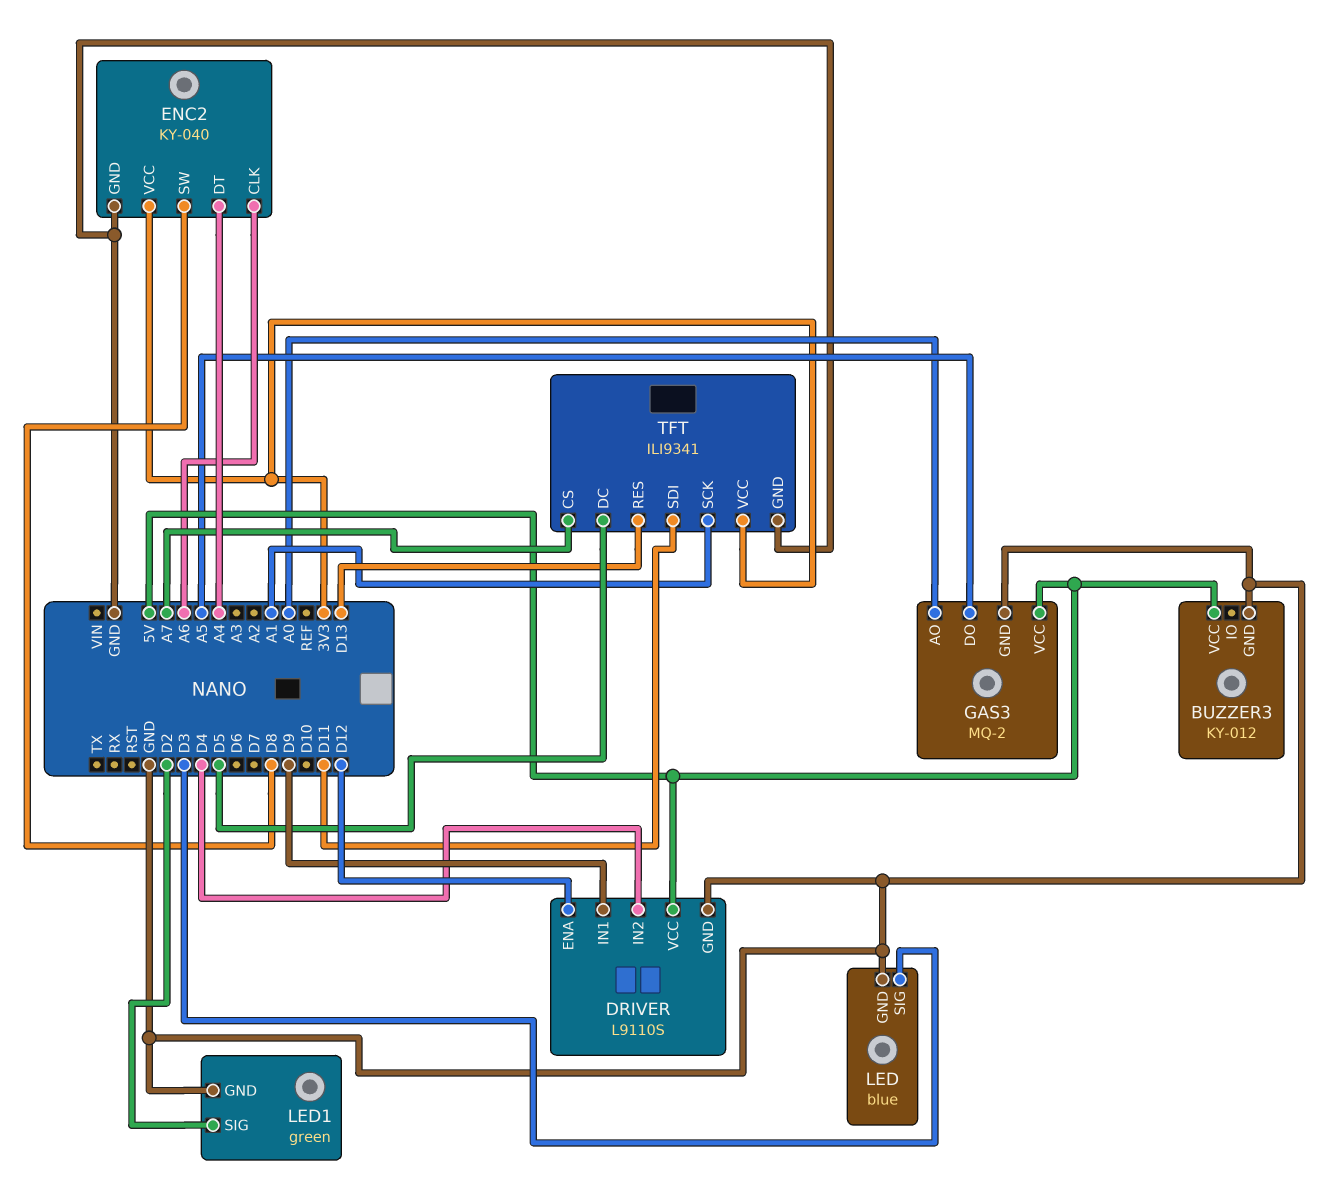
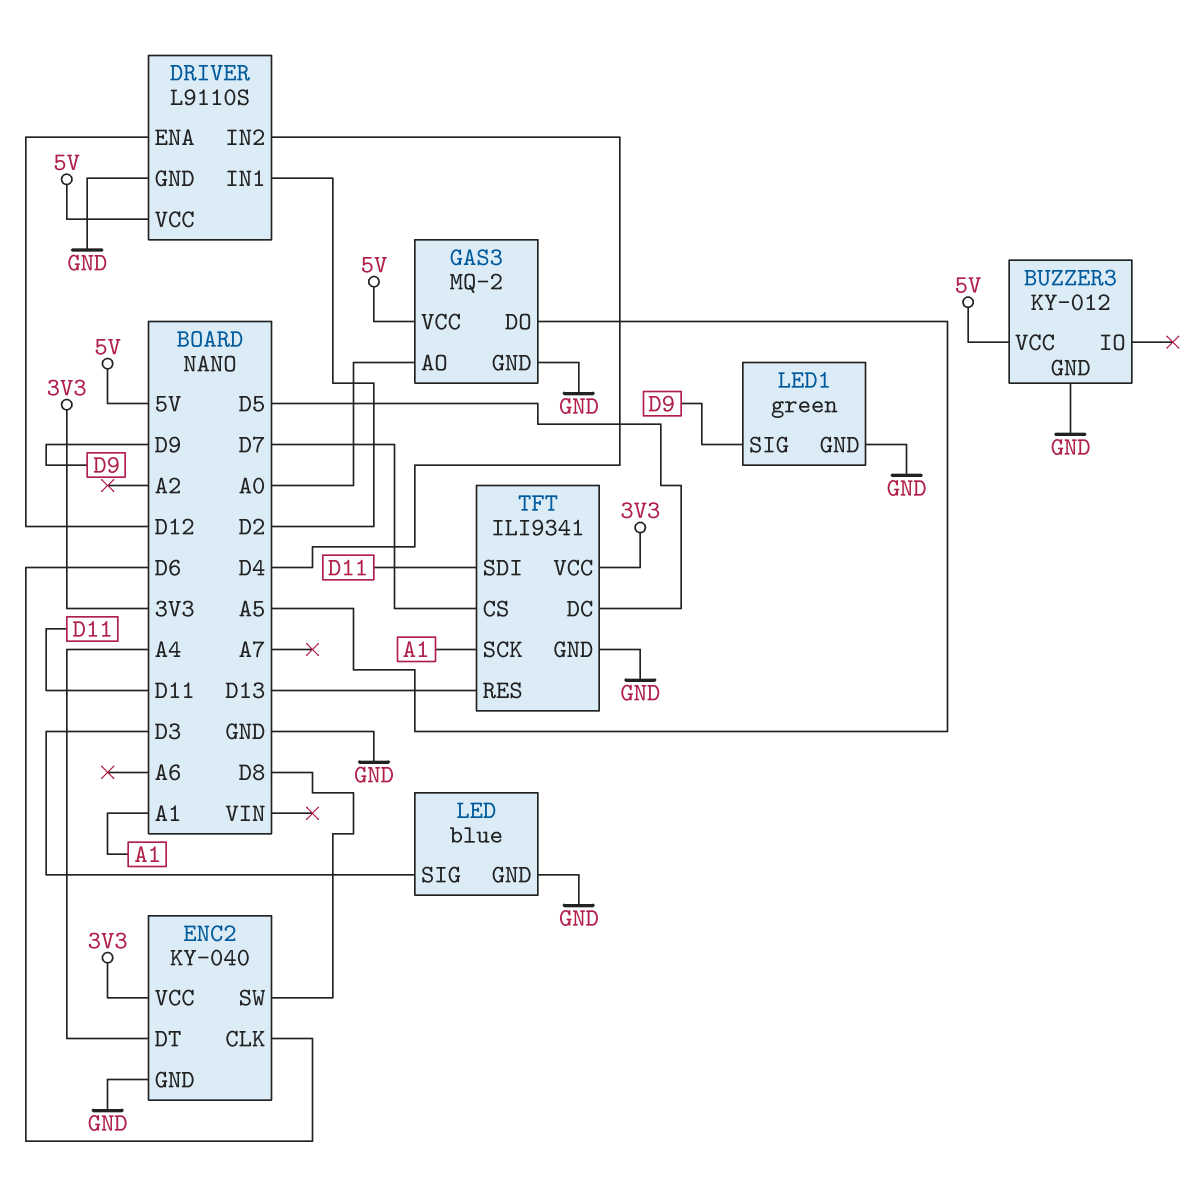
DRIVER pin IN1: D9 -> D2
ENC2 pin CLK: A6 -> D6
LED1 pin SIG: D2 -> D9
TFT pin CS: A7 -> D7

